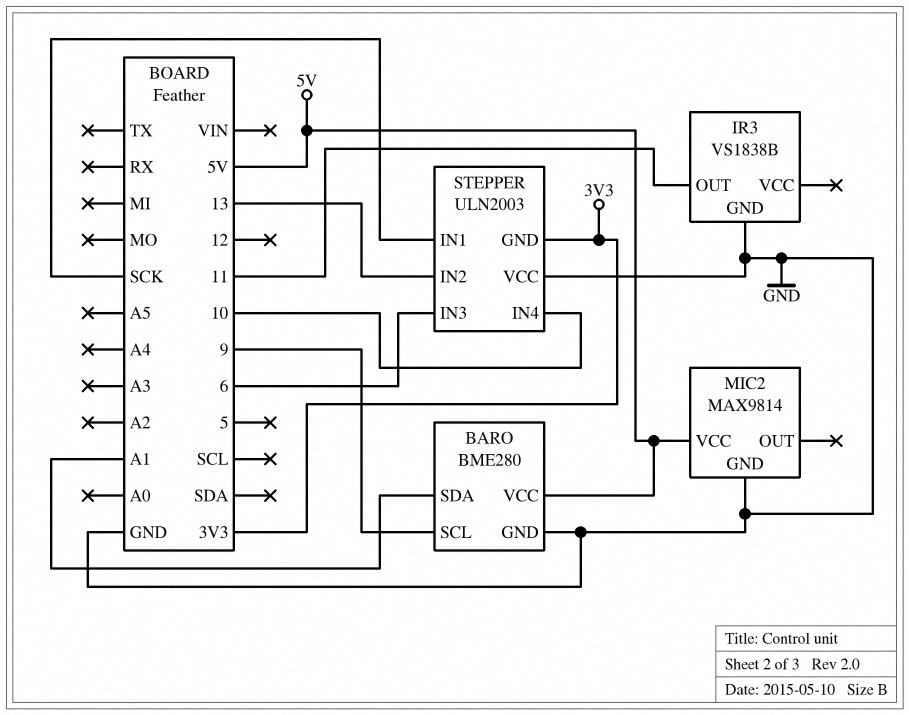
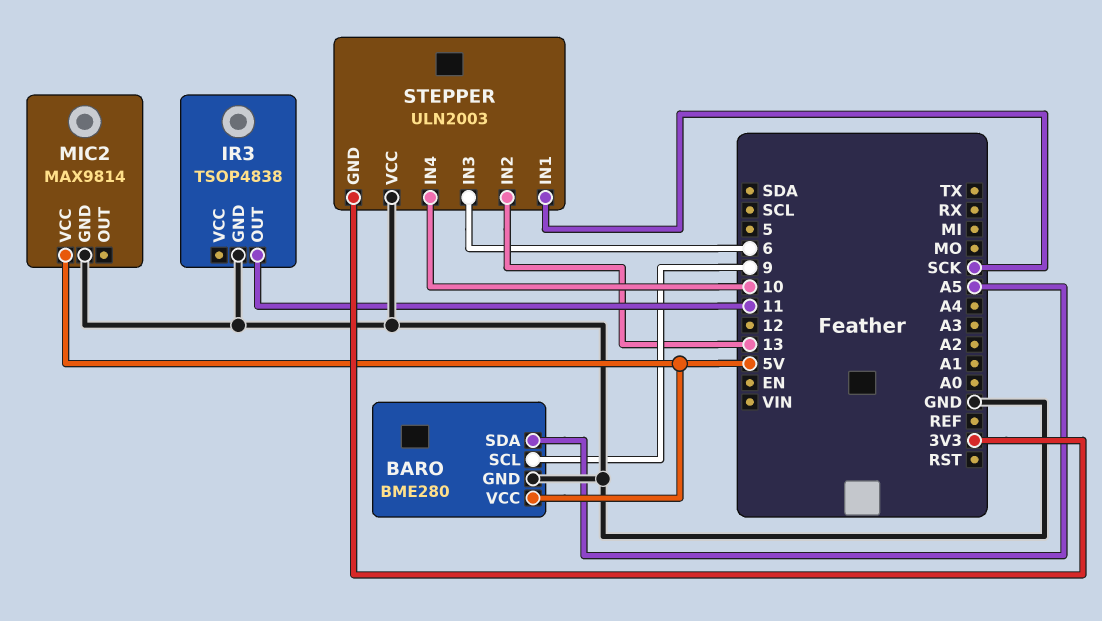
BARO pin SDA: A1 -> A5
IR3: VS1838B -> TSOP4838

